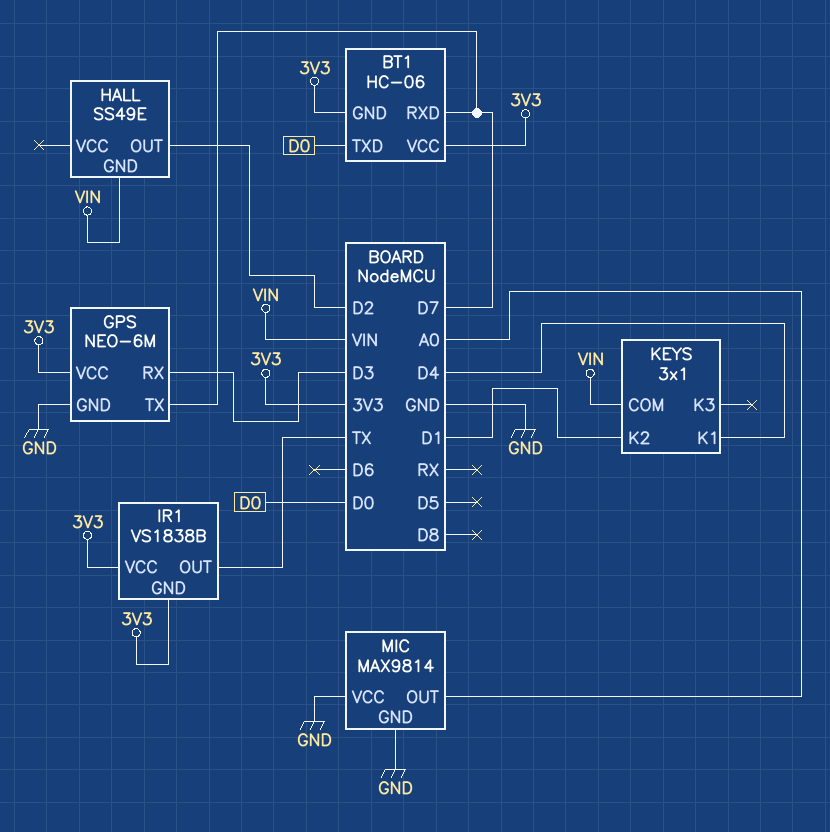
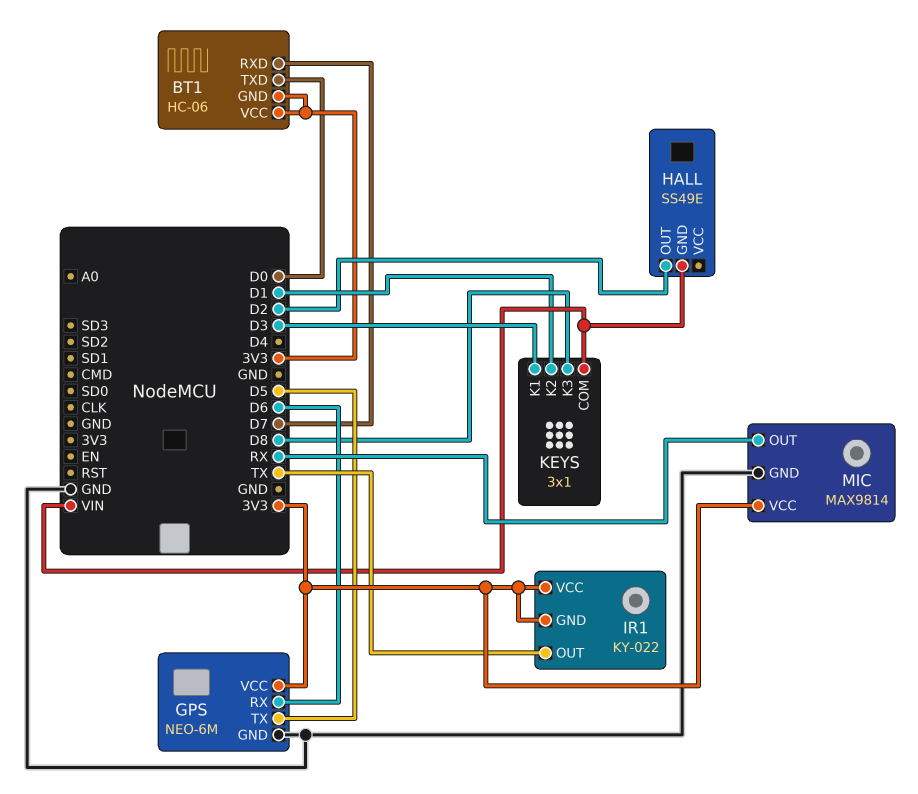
GPS pin RX: D3 -> D6
GPS pin TX: D7 -> D5
IR1: VS1838B -> KY-022
KEYS pin K1: D4 -> D3
KEYS pin K3: none -> D8
MIC pin OUT: A0 -> RX
MIC pin VCC: GND -> 3V3

